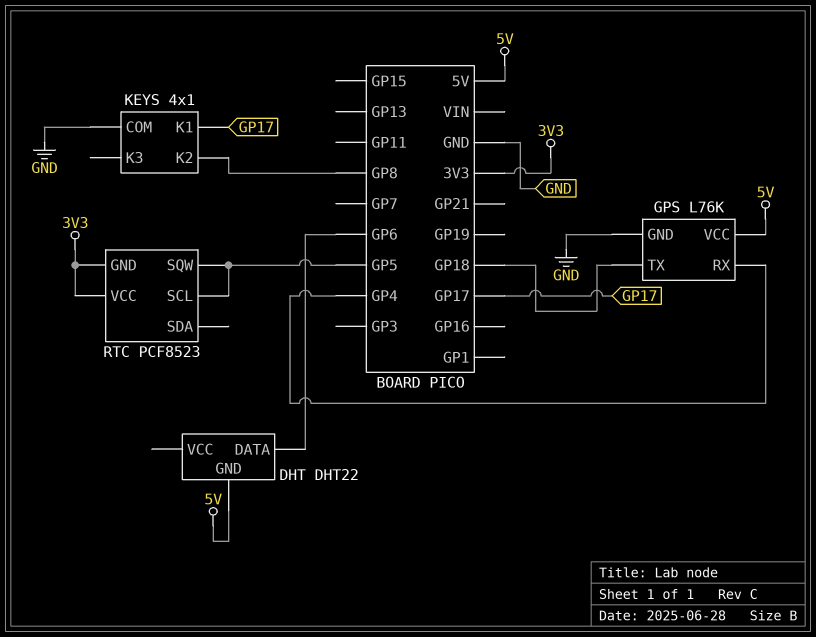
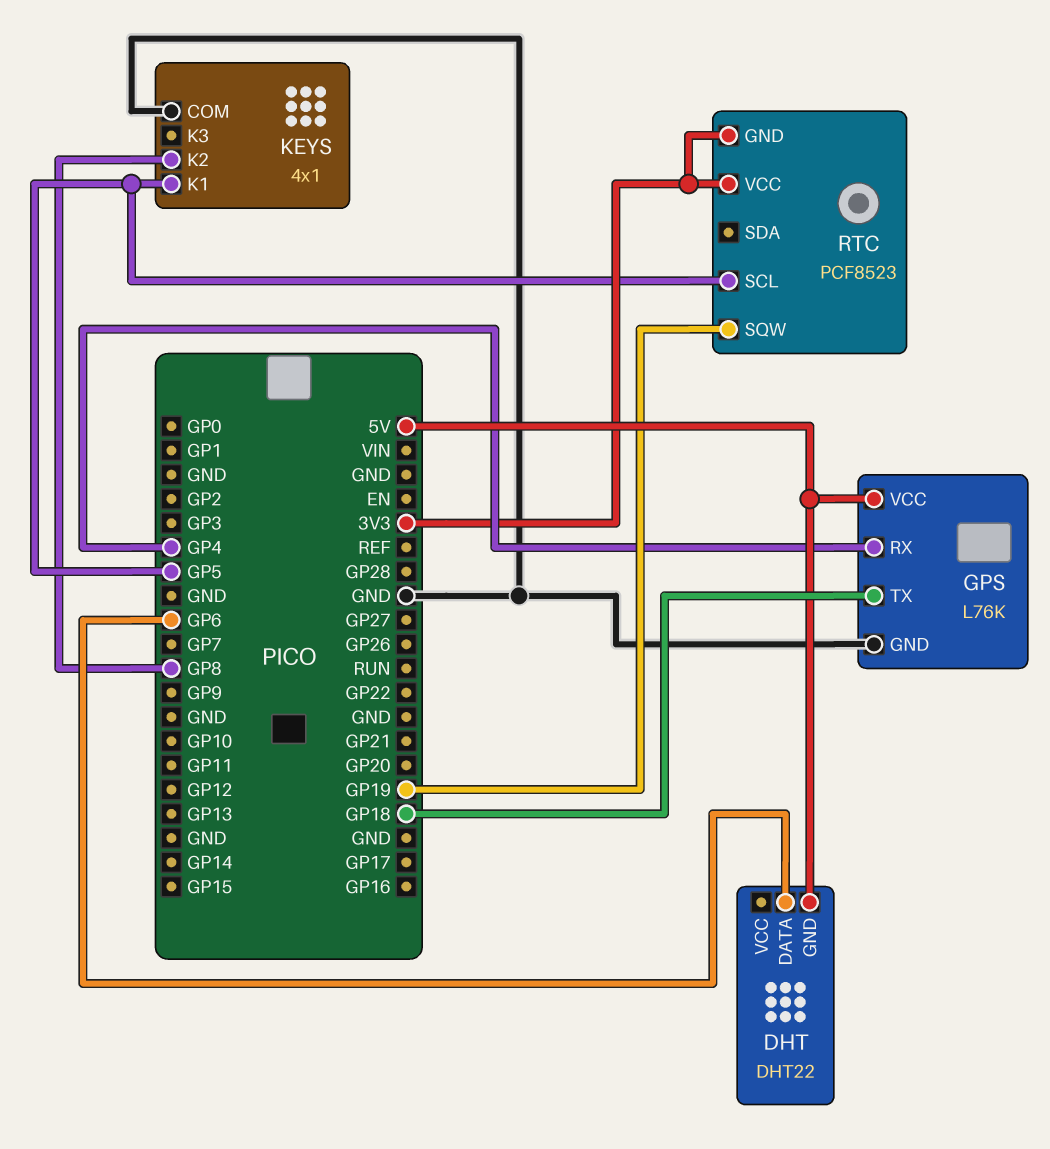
KEYS pin K1: GP17 -> GP5
RTC pin SQW: GP5 -> GP19

